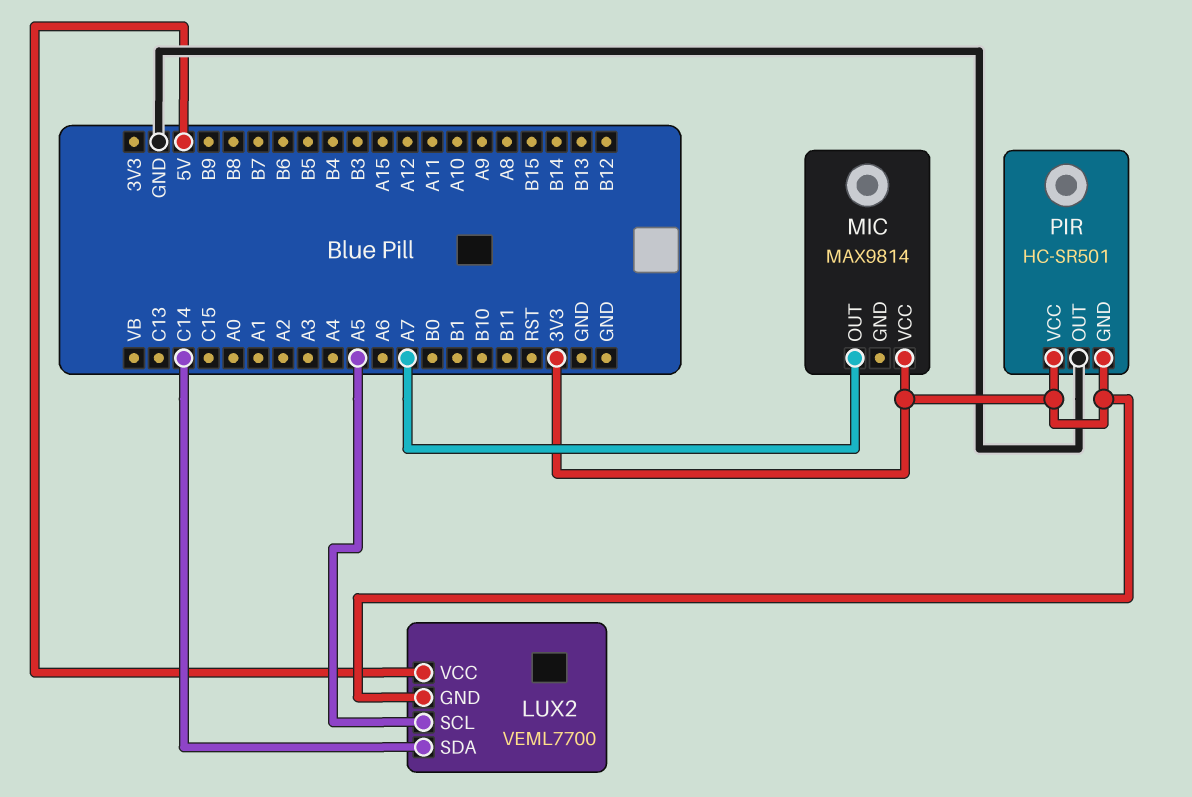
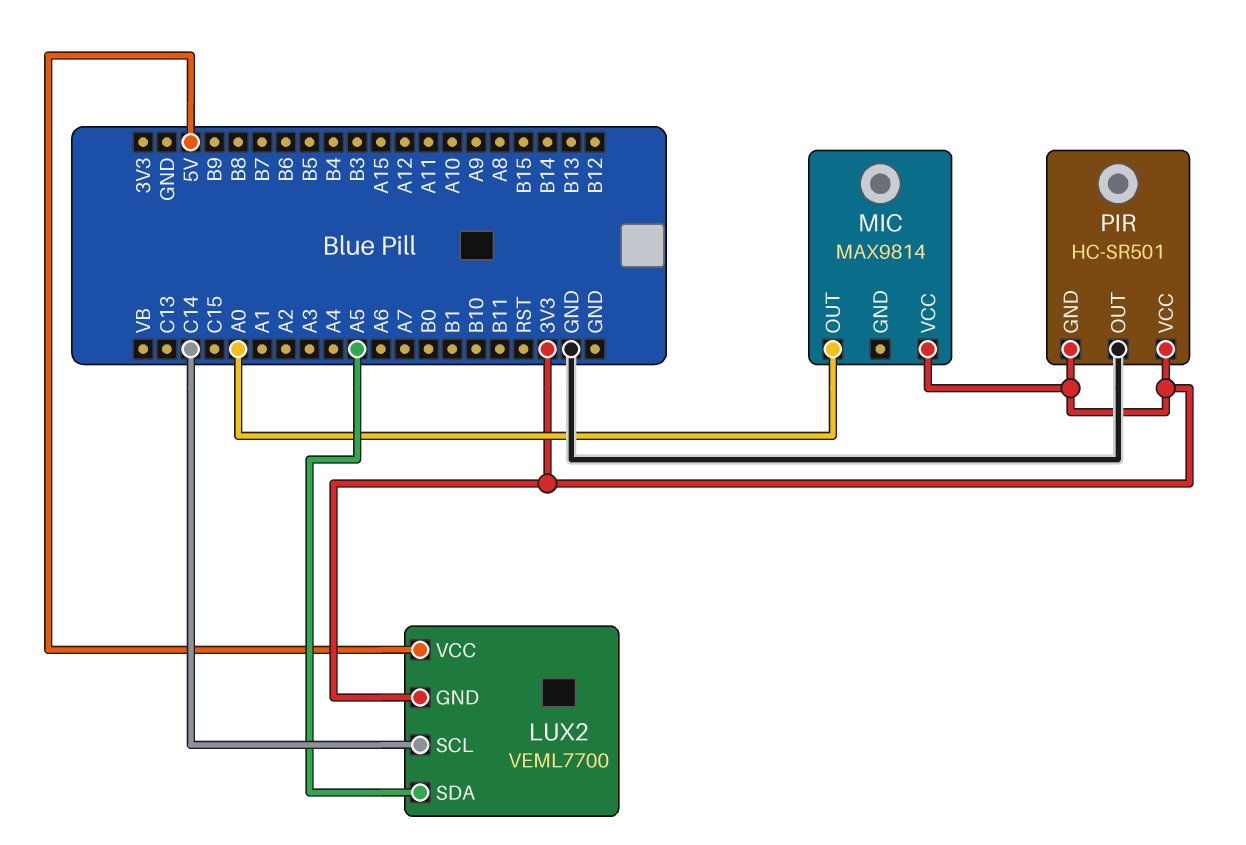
LUX2 pin SCL: A5 -> C14
LUX2 pin SDA: C14 -> A5
MIC pin OUT: A7 -> A0

